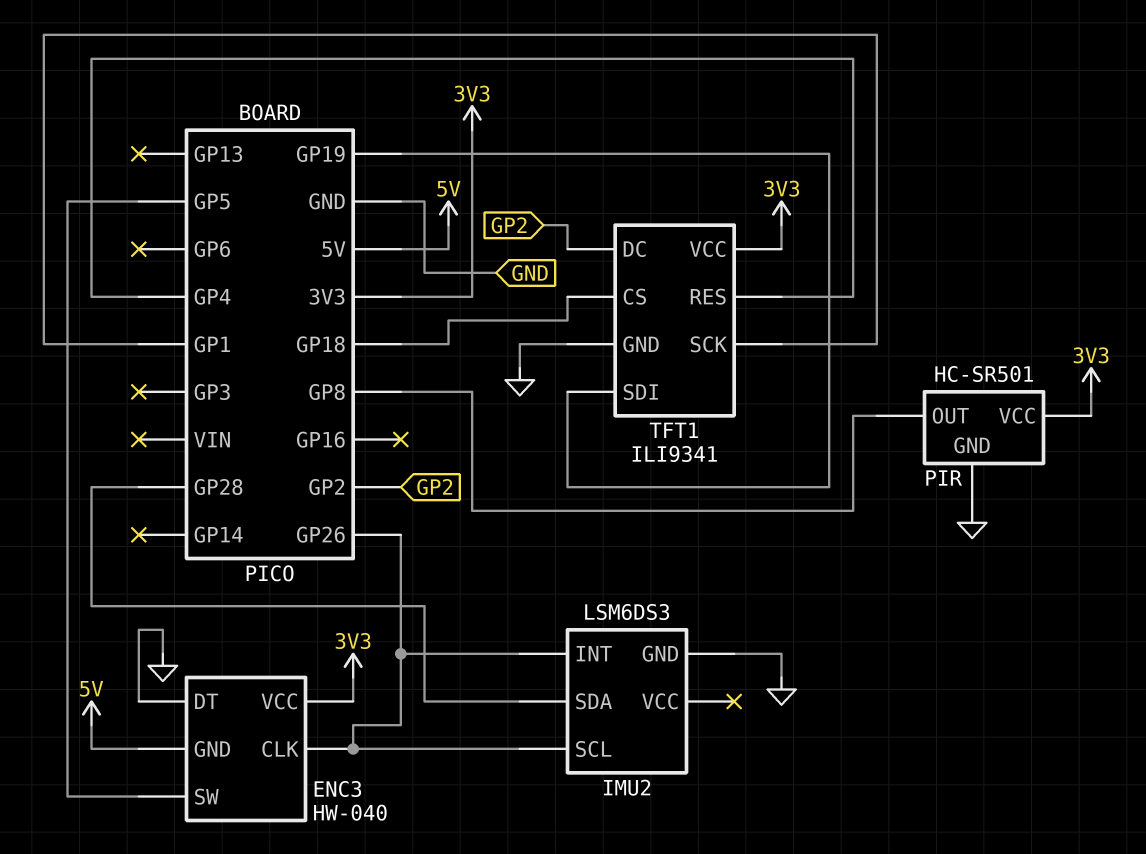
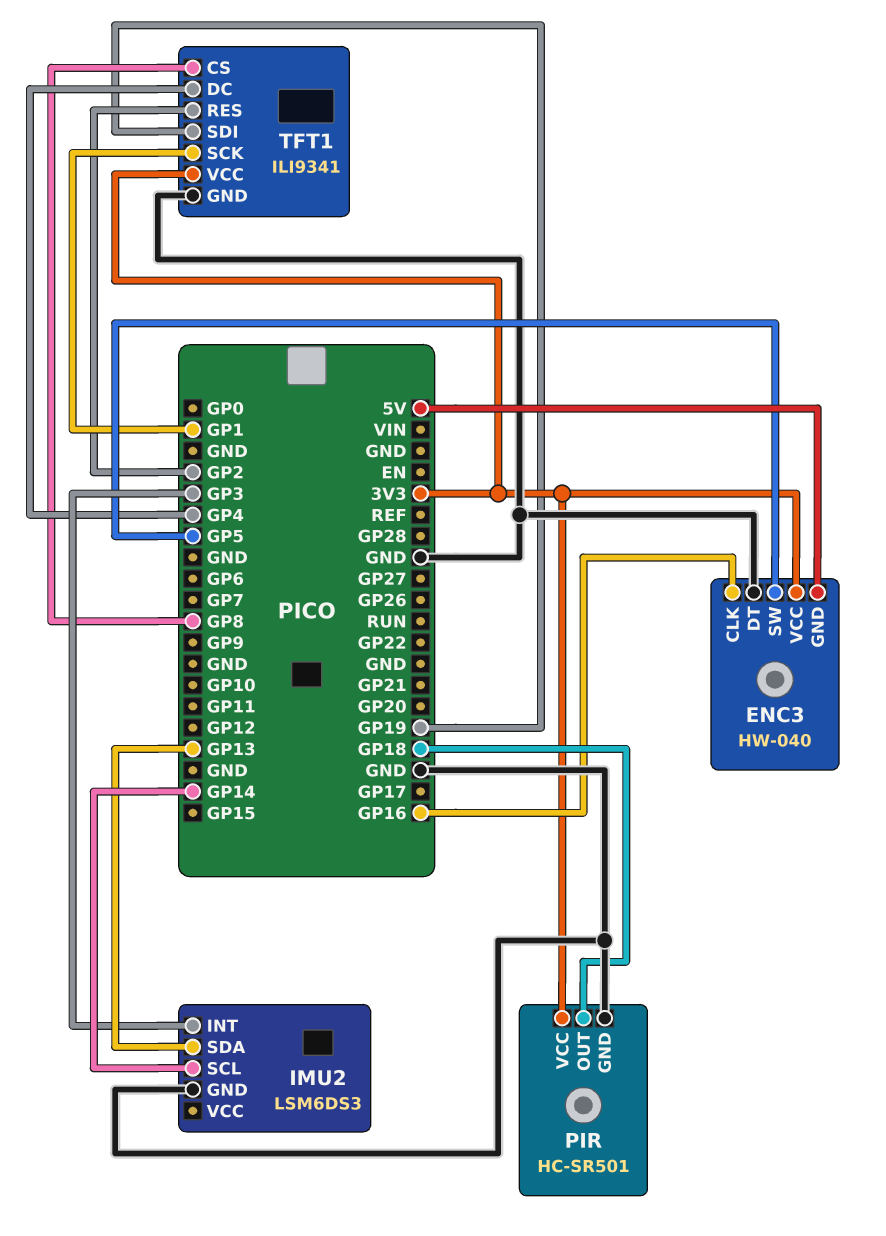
ENC3 pin CLK: GP26 -> GP16
IMU2 pin INT: GP26 -> GP3
IMU2 pin SCL: GP26 -> GP14
IMU2 pin SDA: GP28 -> GP13
PIR pin OUT: GP8 -> GP18
TFT1 pin CS: GP18 -> GP8
TFT1 pin DC: GP2 -> GP4
TFT1 pin RES: GP4 -> GP2

